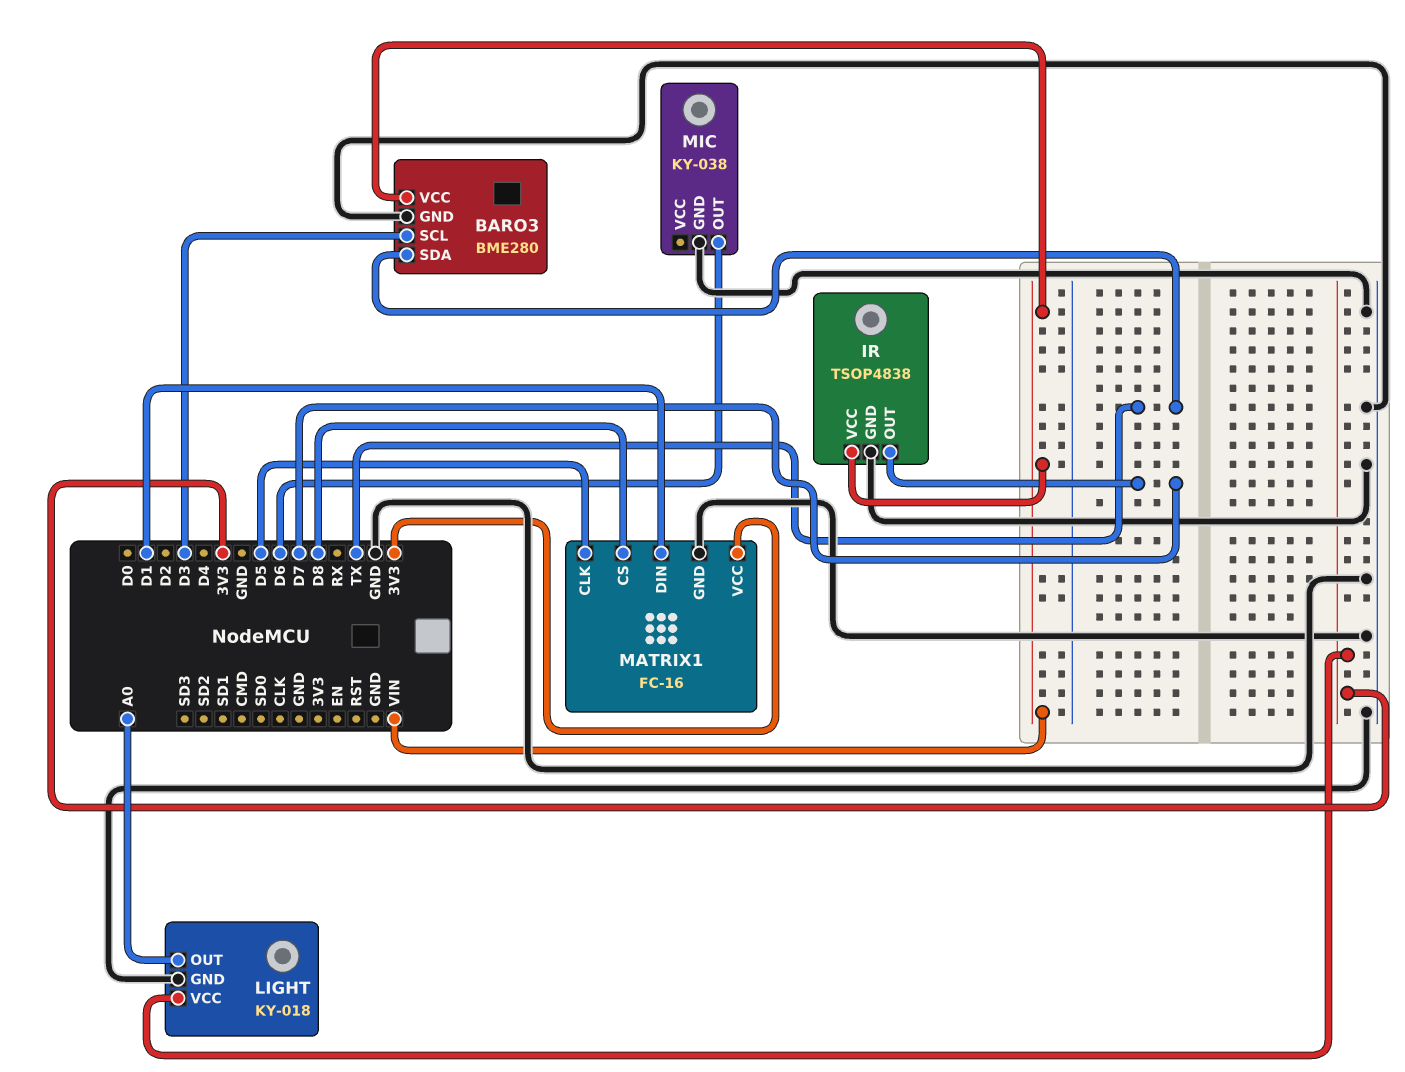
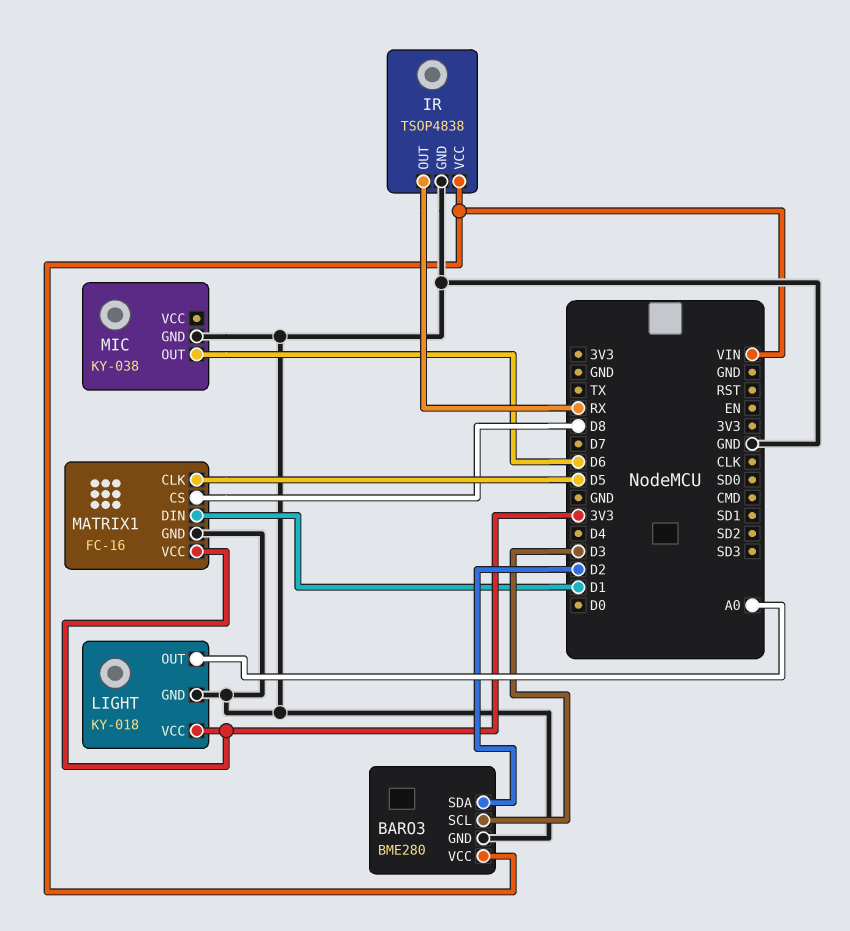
BARO3 pin SDA: TX -> D2
IR pin OUT: D7 -> RX

